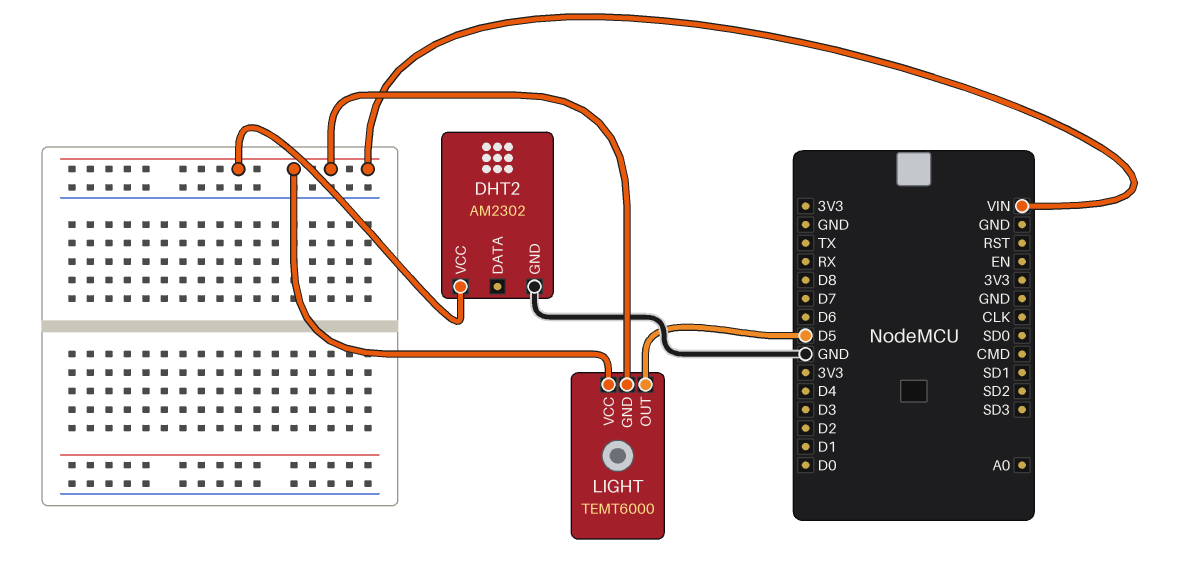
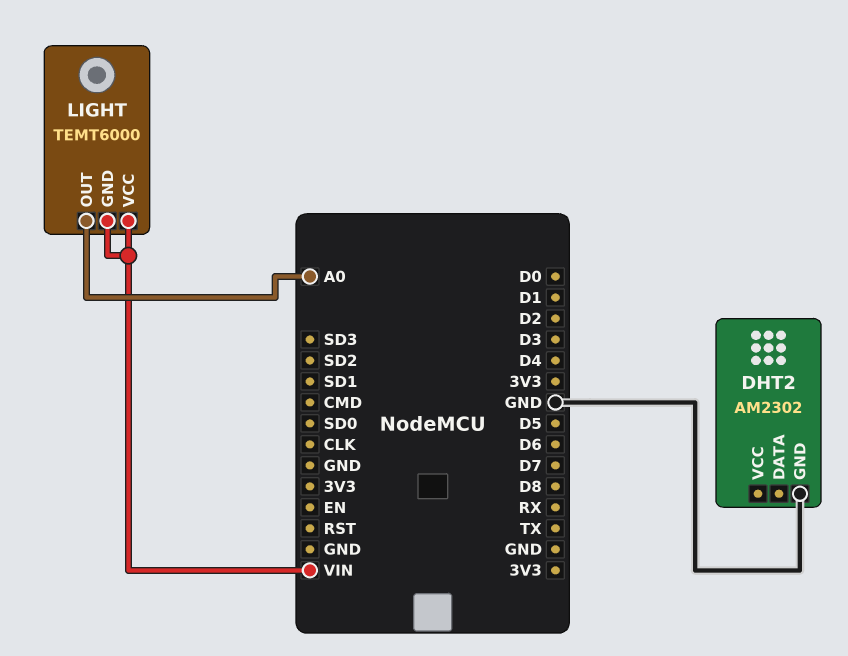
DHT2 pin VCC: VIN -> none
LIGHT pin OUT: D5 -> A0

